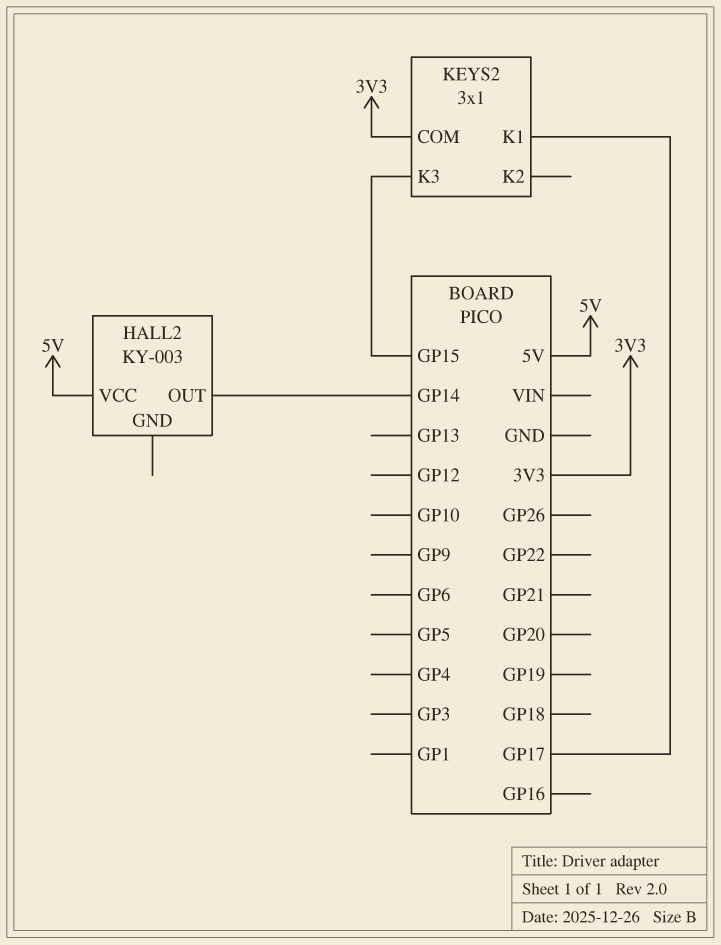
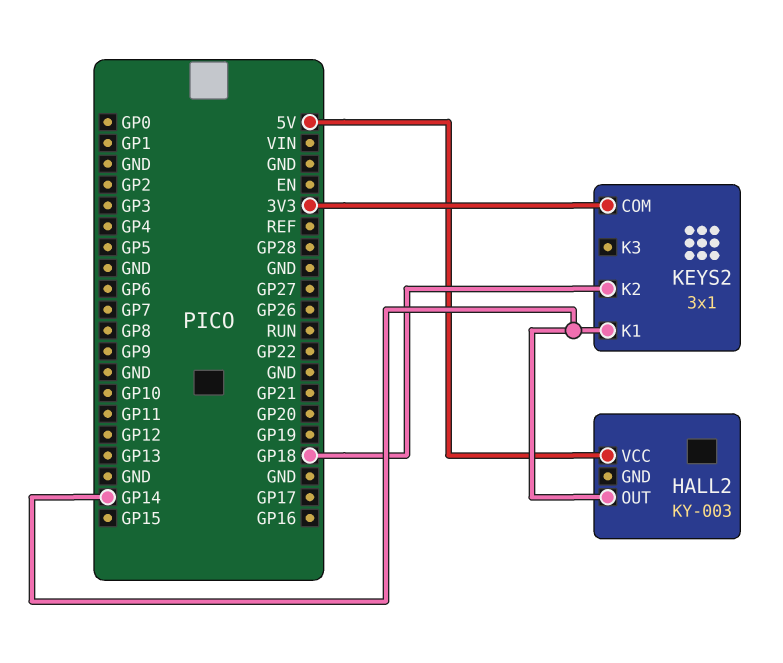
KEYS2 pin K1: GP17 -> GP14
KEYS2 pin K2: none -> GP18
KEYS2 pin K3: GP15 -> none

